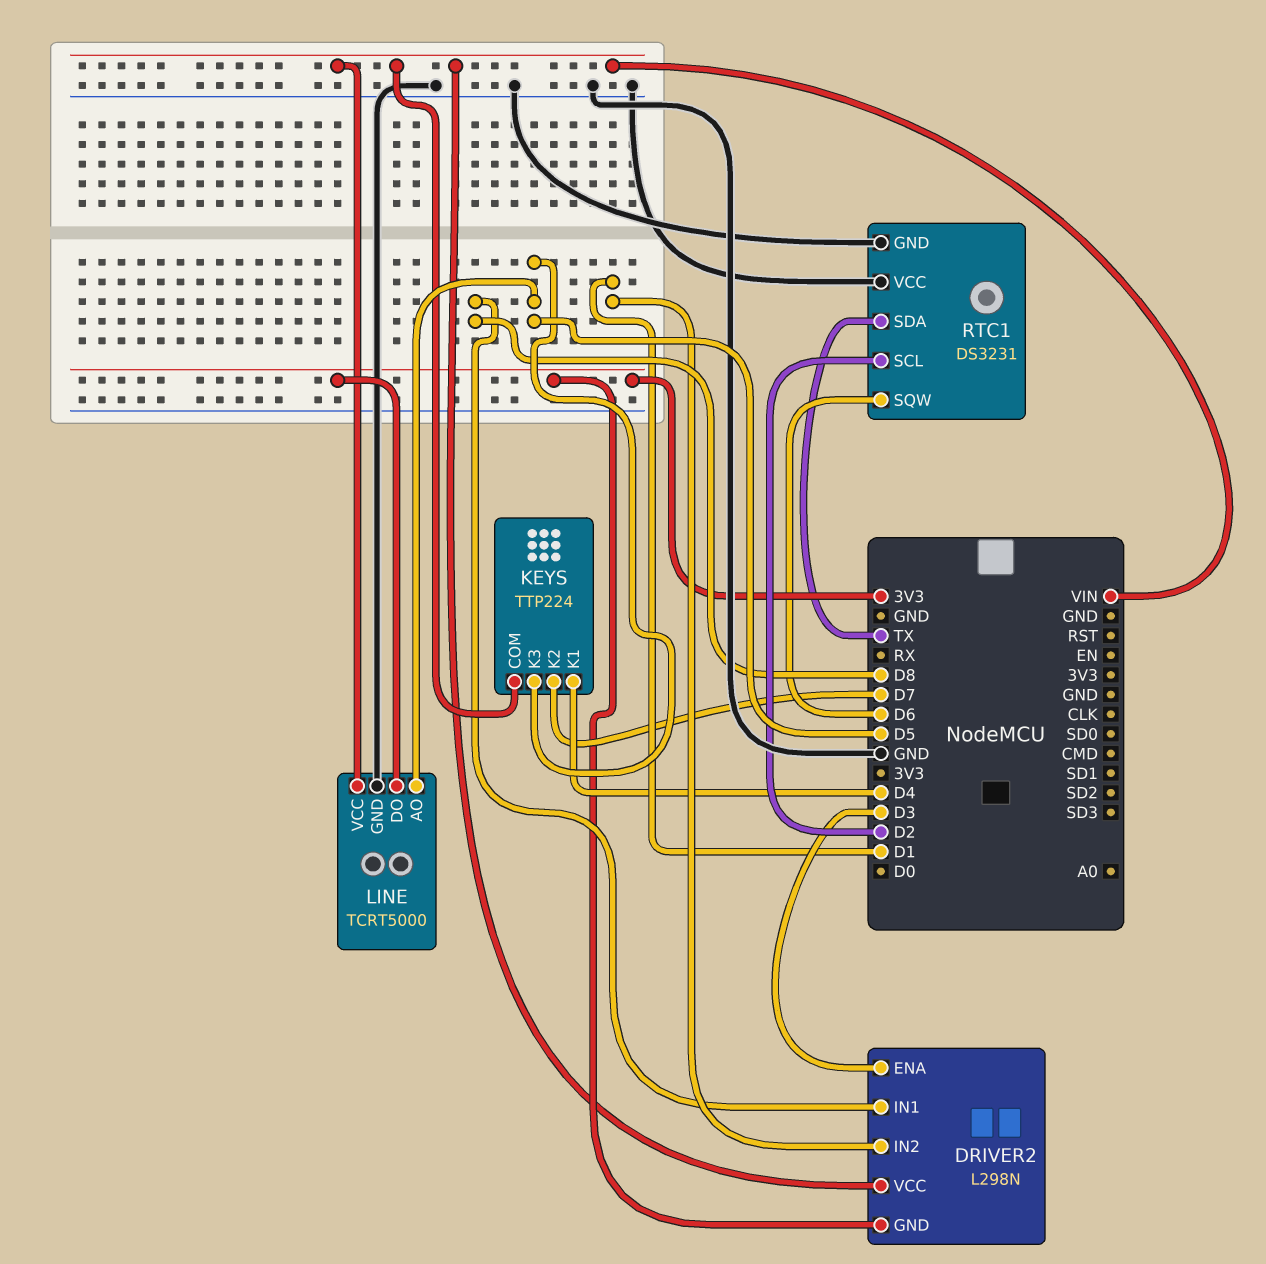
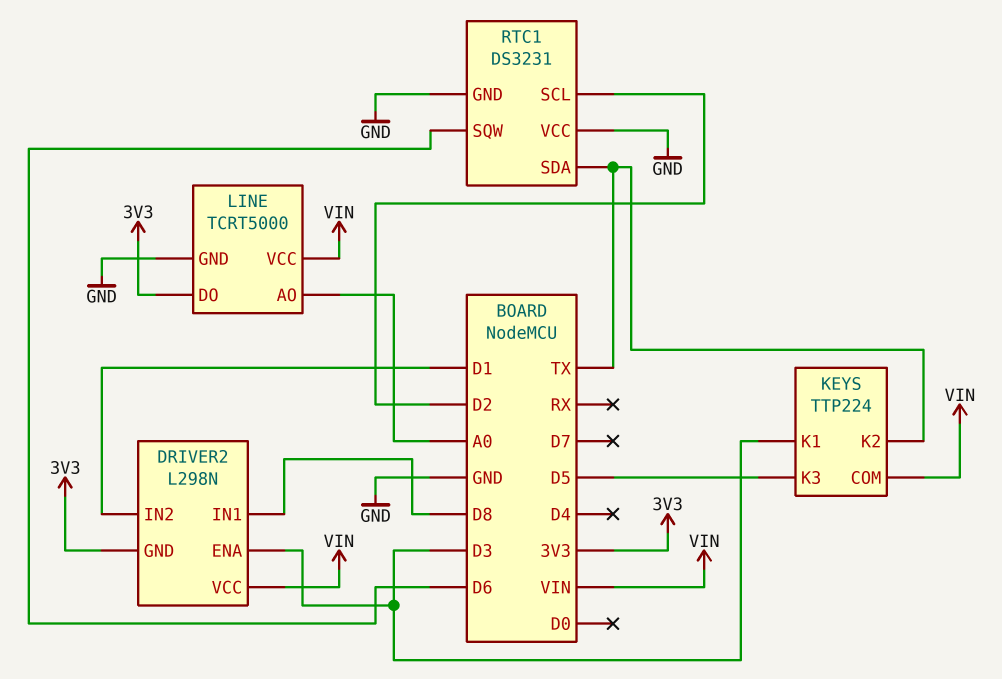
KEYS pin K1: D4 -> D3
KEYS pin K2: D7 -> TX
LINE pin AO: D5 -> A0

